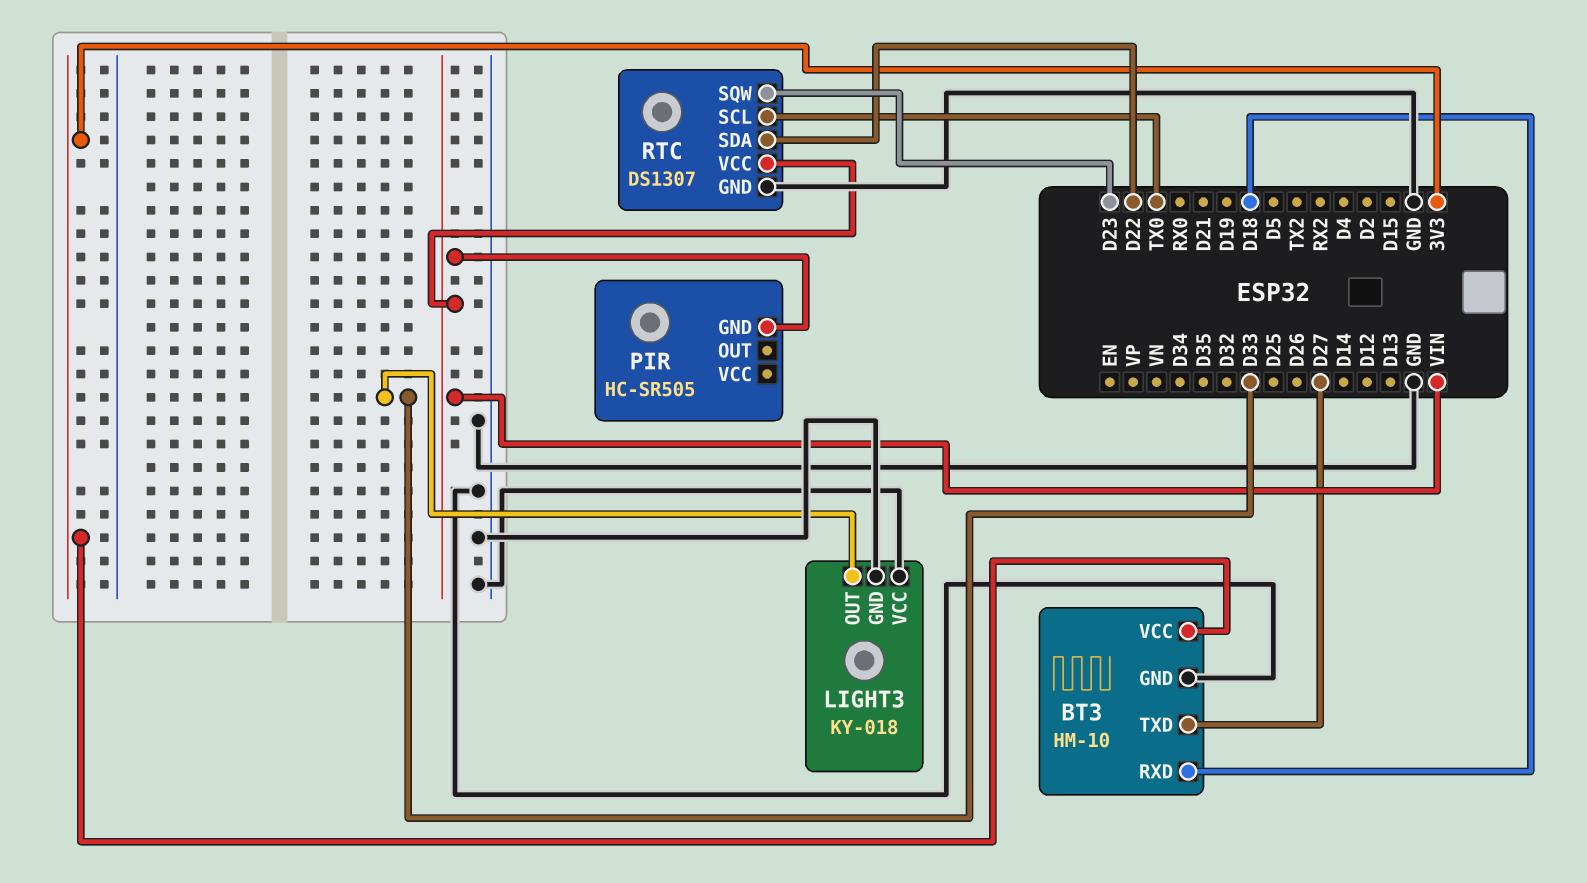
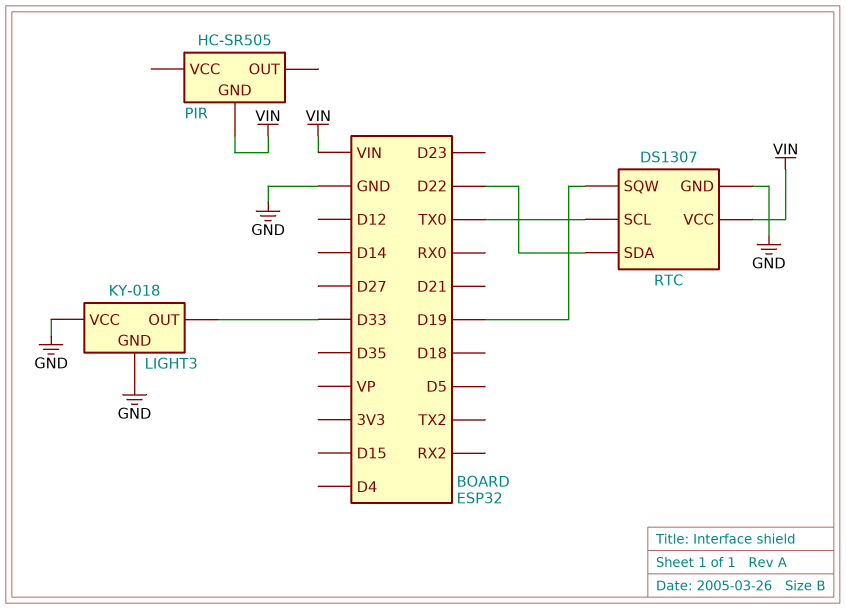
BT3: HM-10 -> none
BT3 pin GND: GND -> none
BT3 pin RXD: D18 -> none
BT3 pin TXD: D27 -> none
BT3 pin VCC: 3V3 -> none
RTC pin SQW: D23 -> D19

